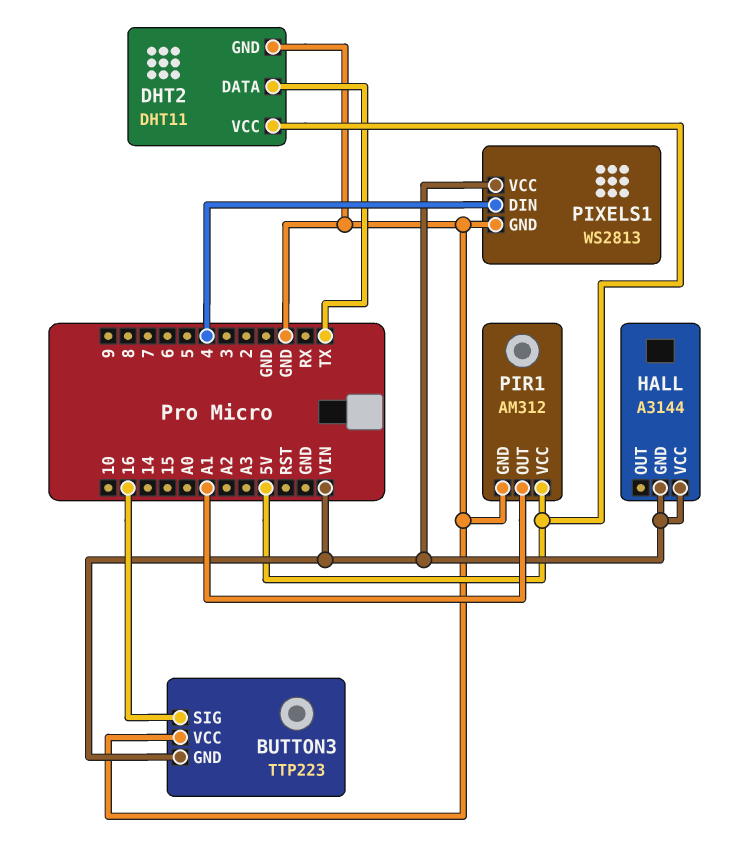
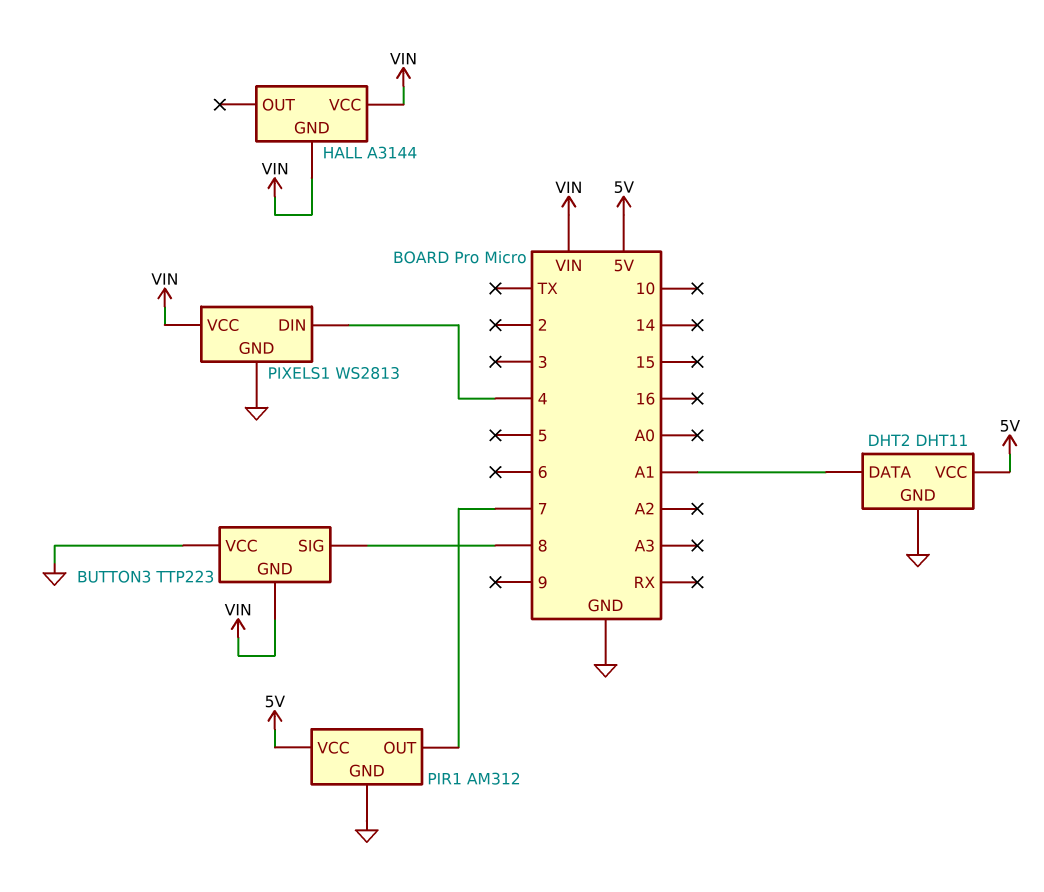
BUTTON3 pin SIG: 16 -> 8
DHT2 pin DATA: TX -> A1
PIR1 pin OUT: A1 -> 7

